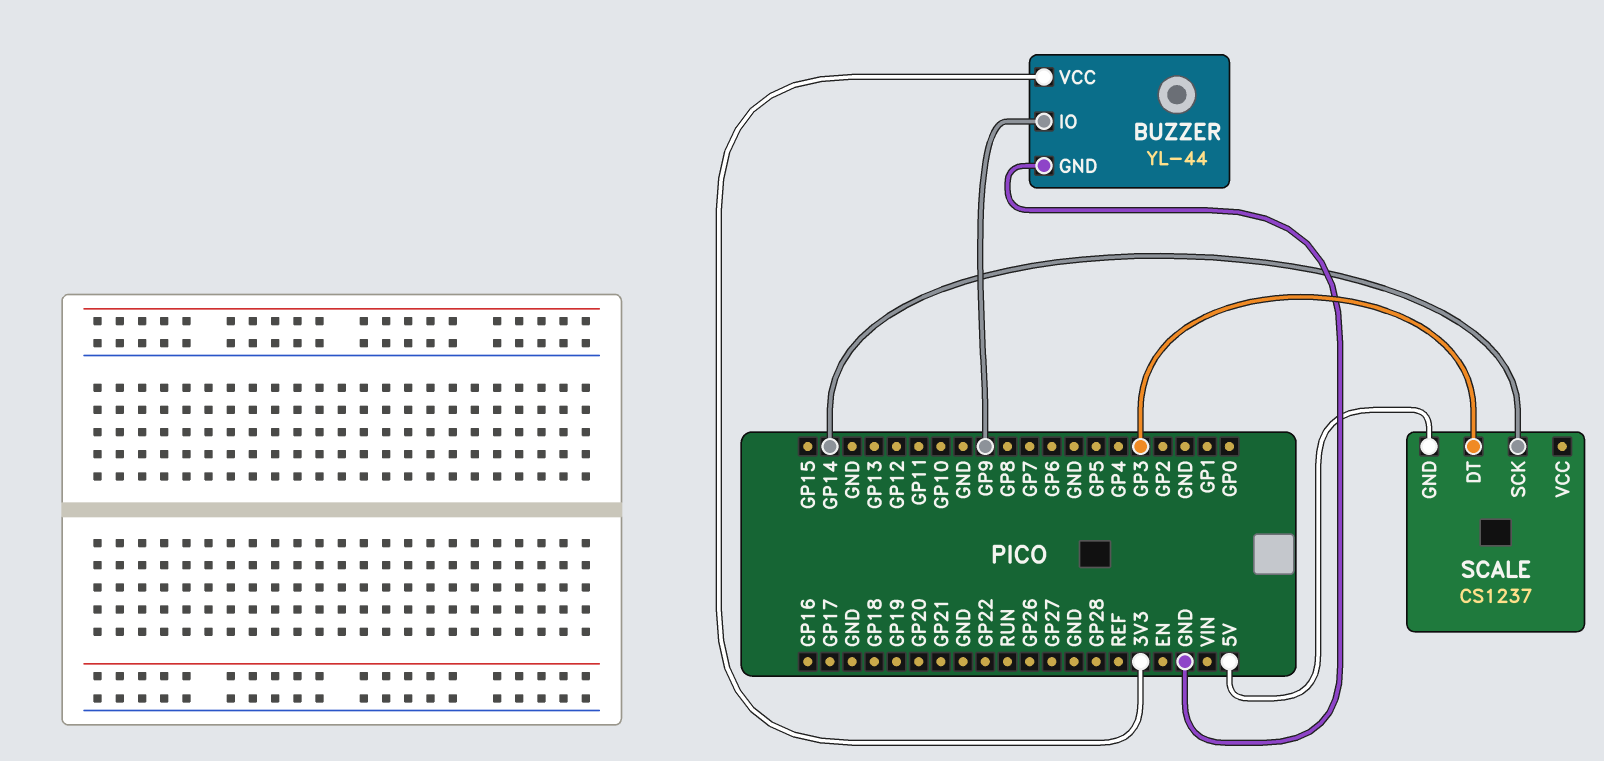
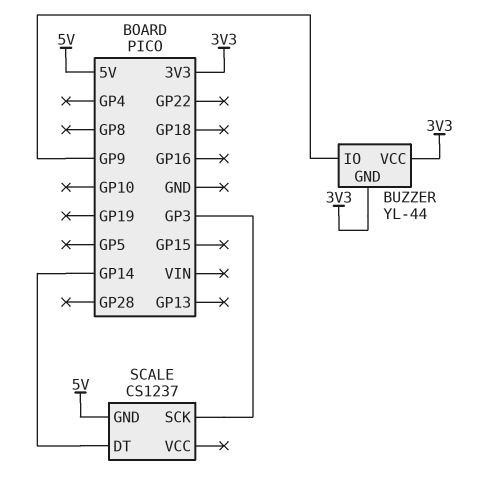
BUZZER pin GND: GND -> 3V3
SCALE pin DT: GP3 -> GP14
SCALE pin SCK: GP14 -> GP3

